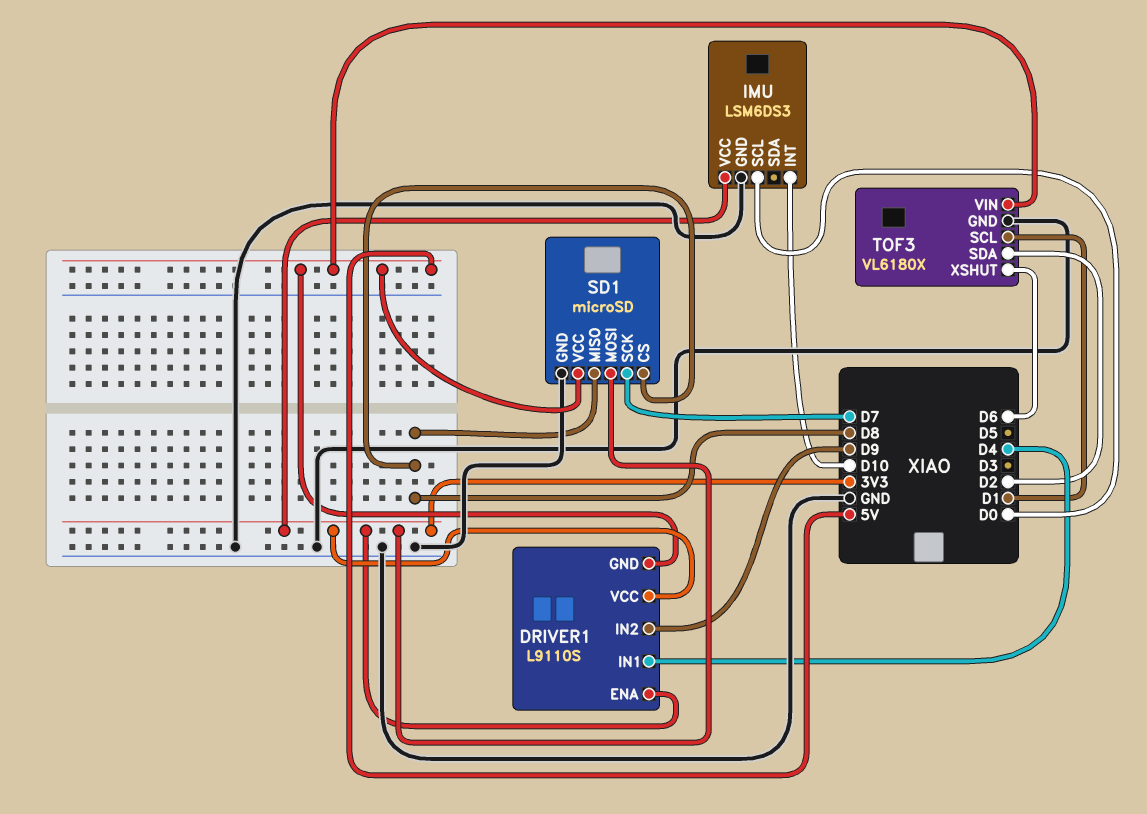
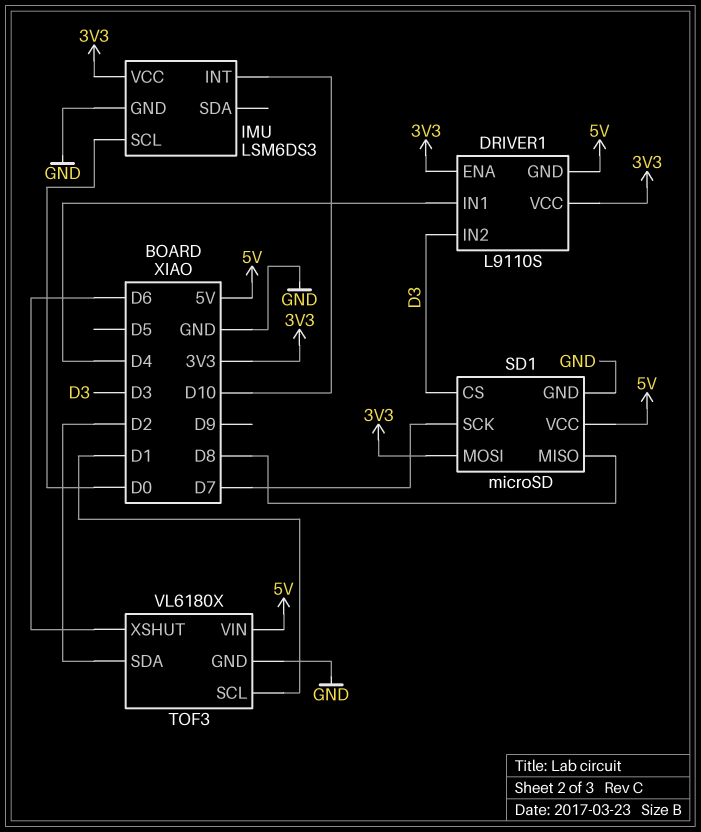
DRIVER1 pin IN2: D9 -> D3
SD1 pin CS: D8 -> D3

